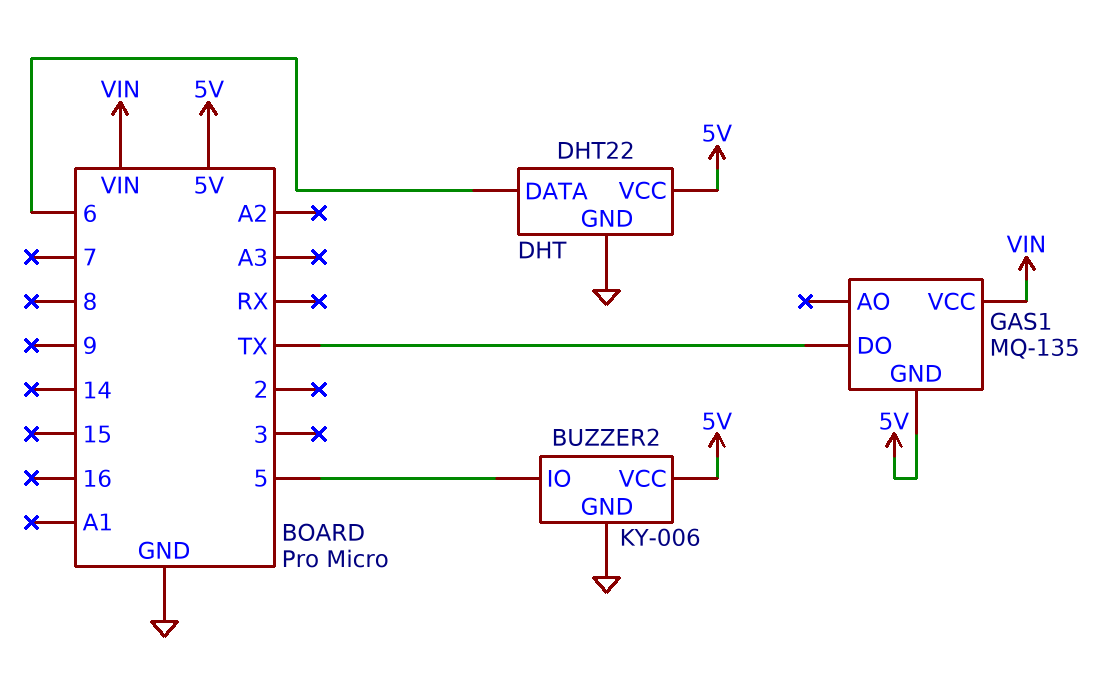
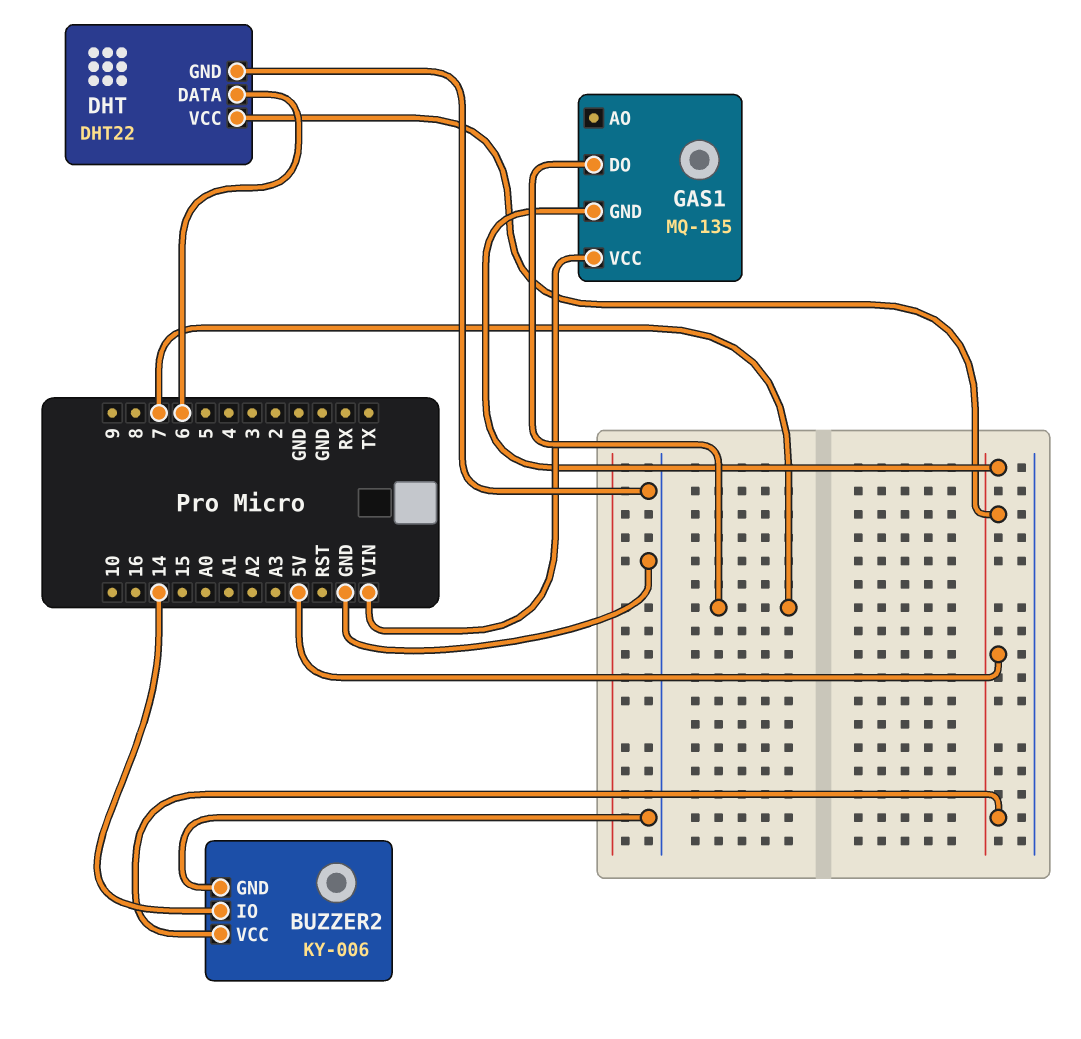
BUZZER2 pin IO: 5 -> 14
GAS1 pin DO: TX -> 7

